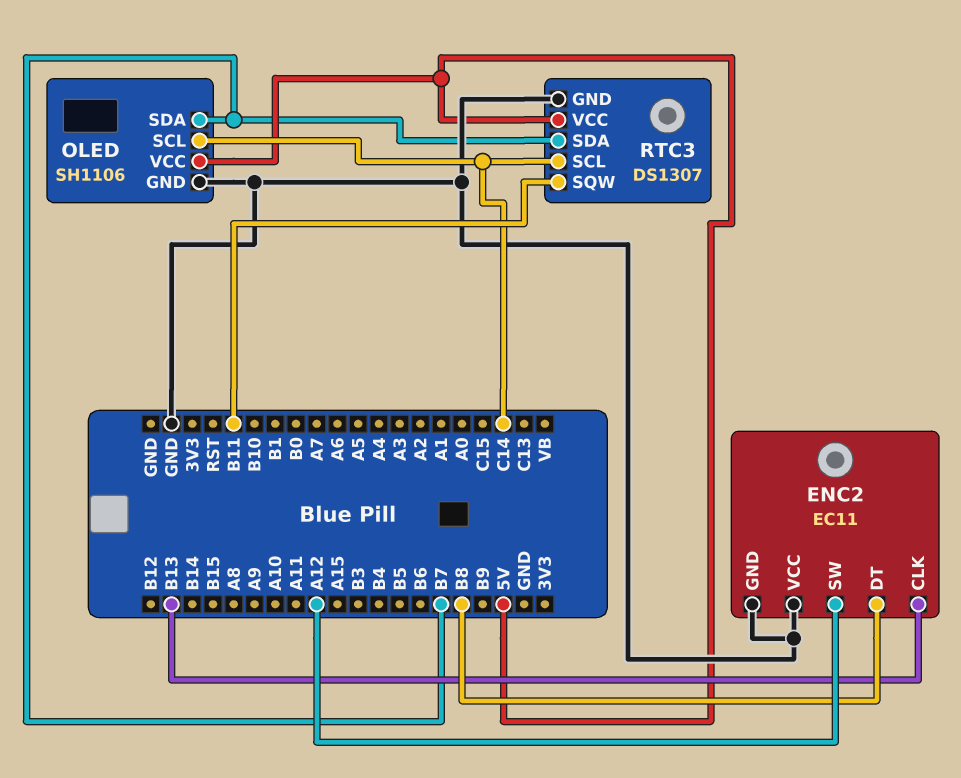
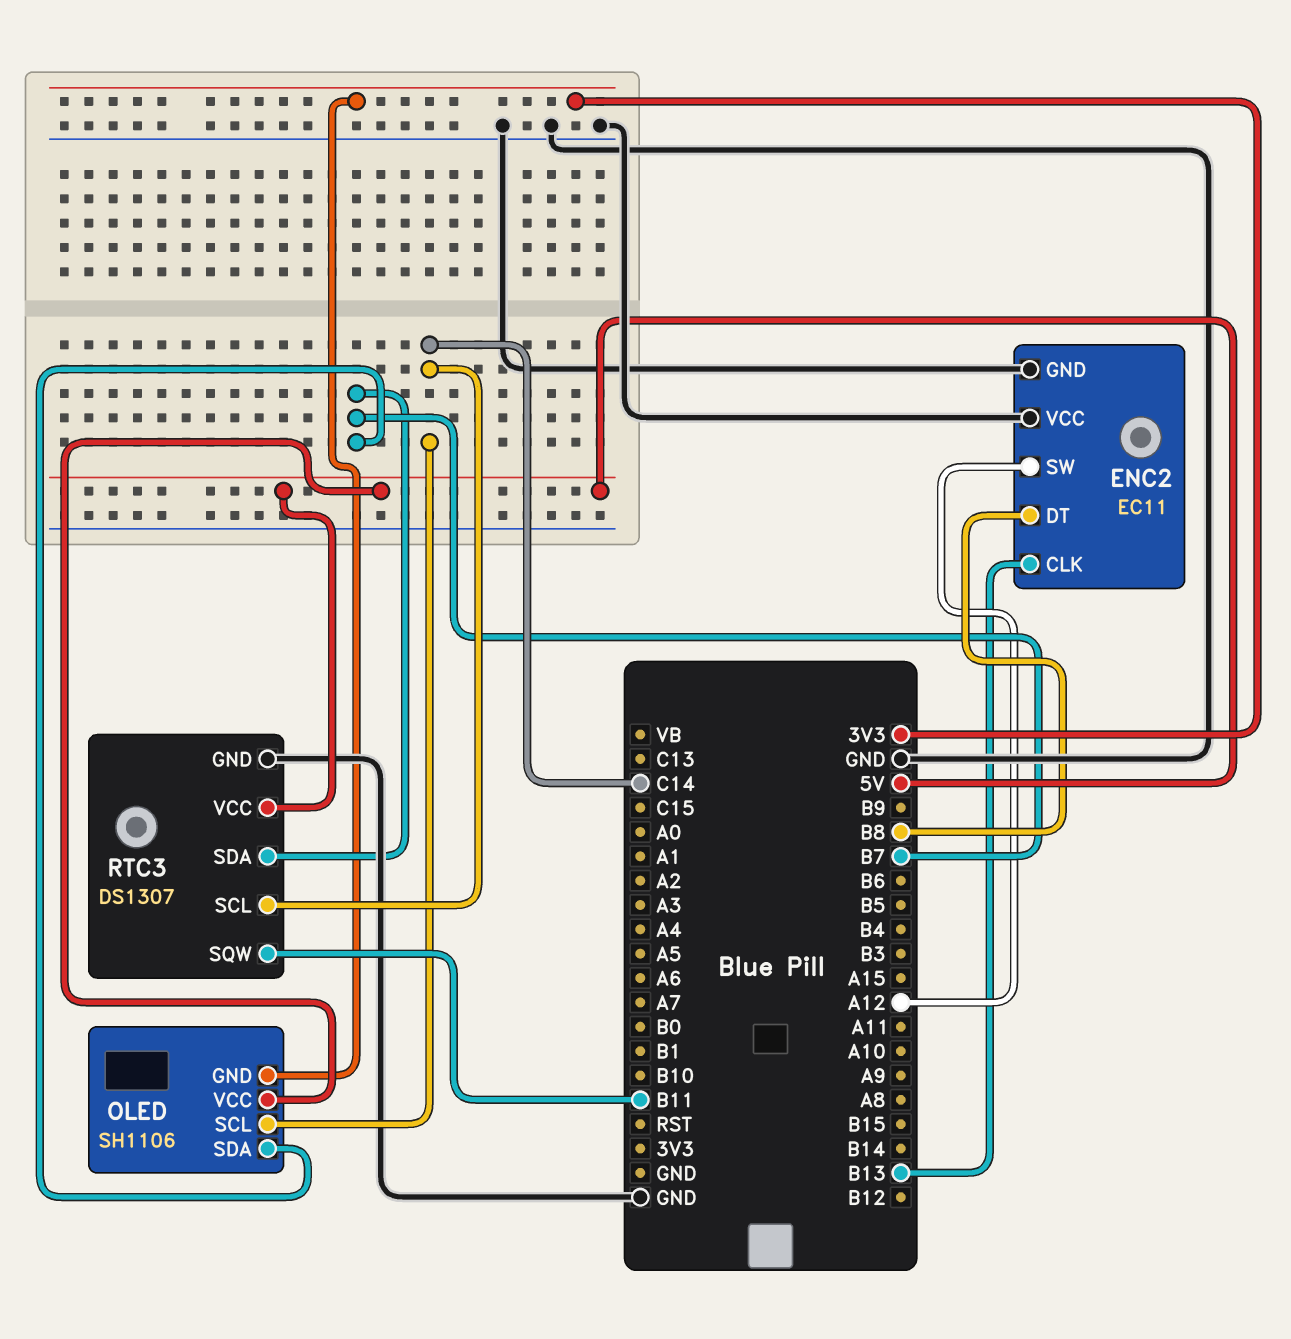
OLED pin GND: GND -> 3V3

